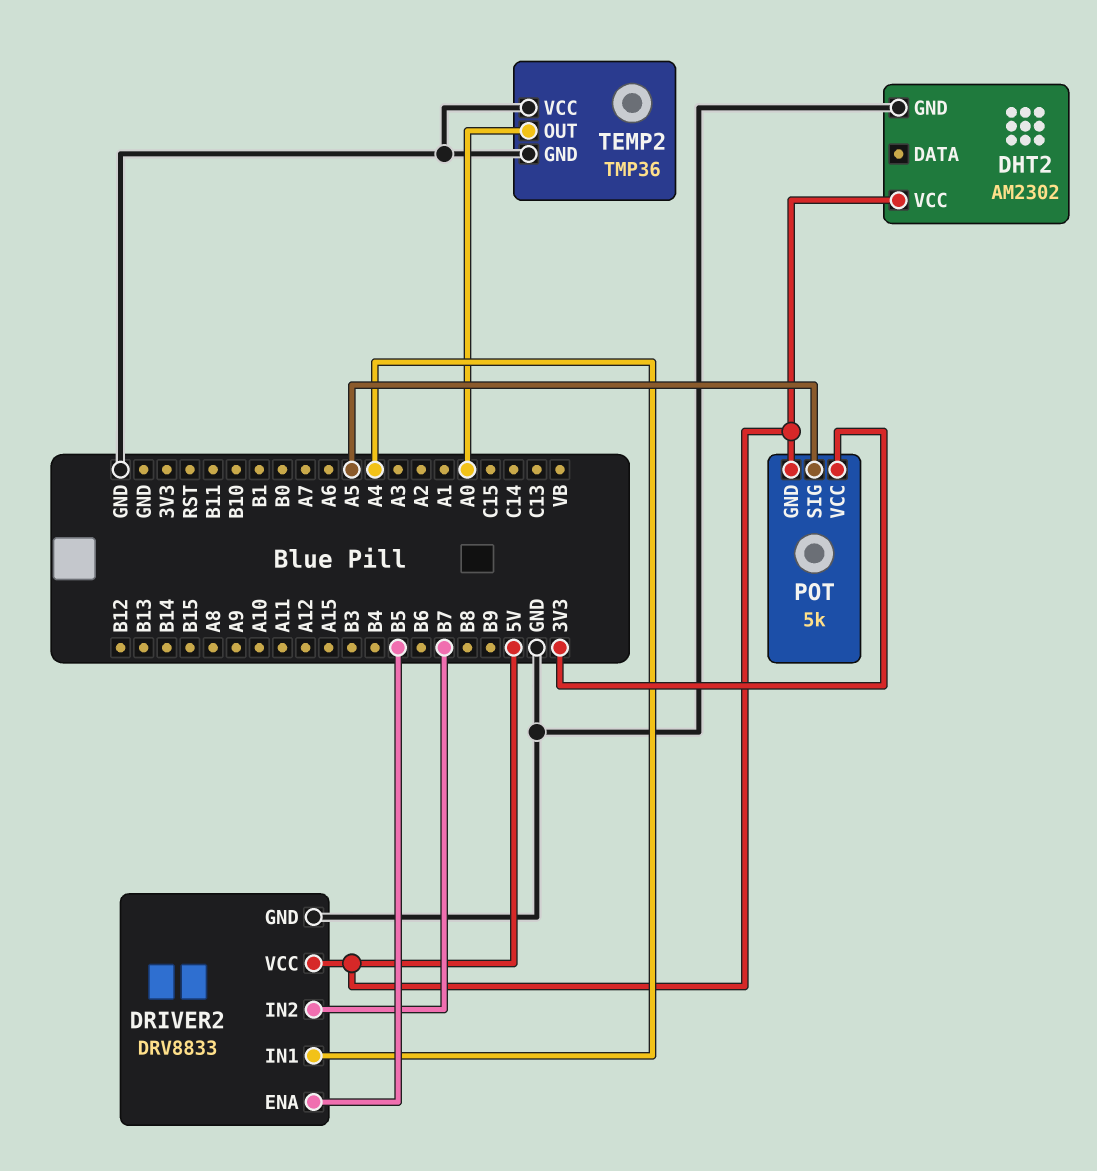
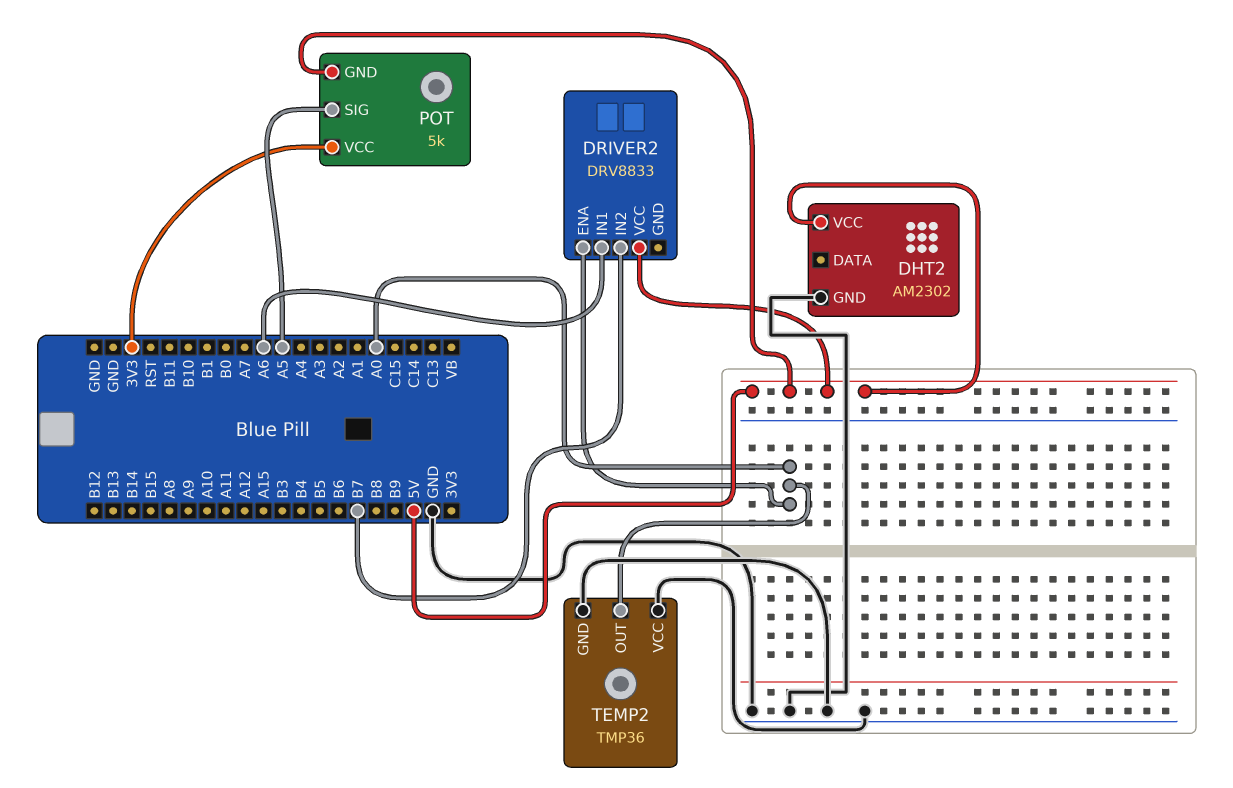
DRIVER2 pin ENA: B5 -> A0
DRIVER2 pin GND: GND -> none
DRIVER2 pin IN1: A4 -> A6

